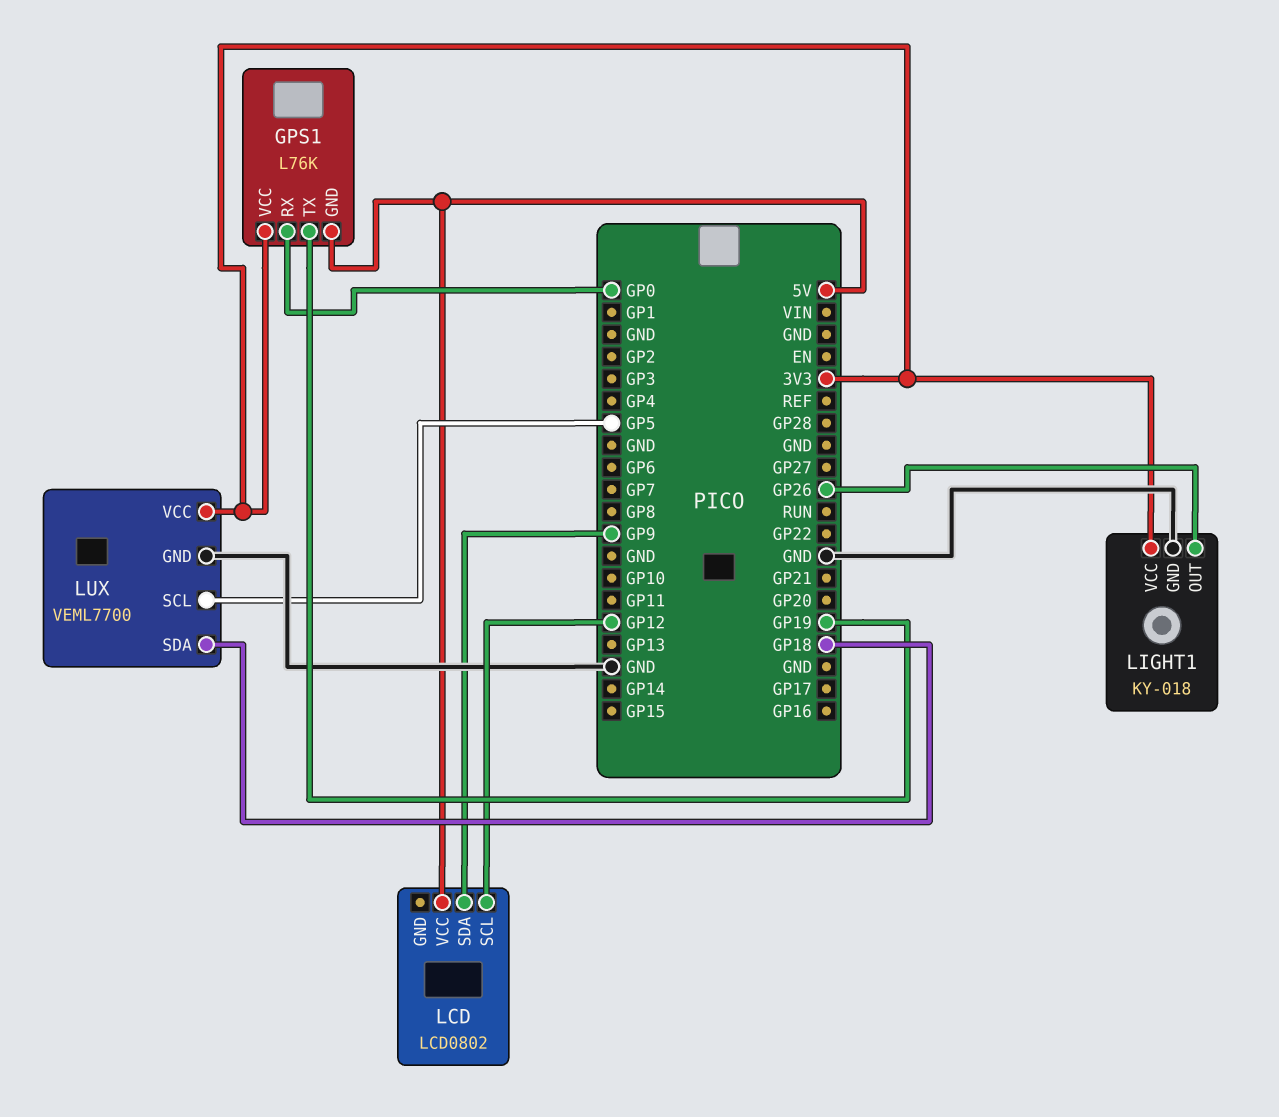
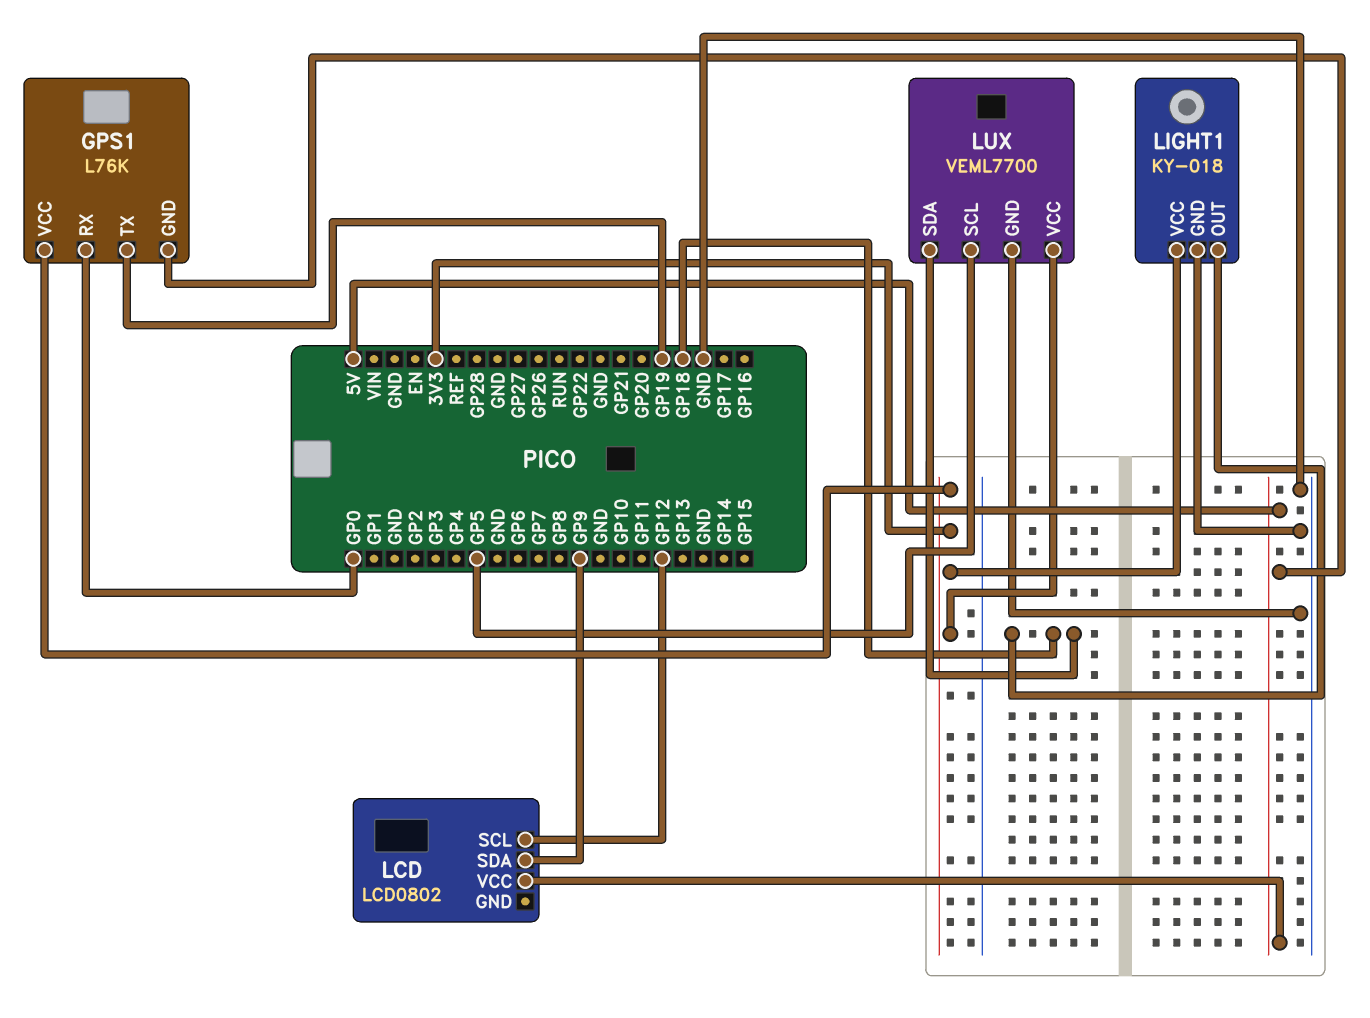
LIGHT1 pin OUT: GP26 -> GP18

